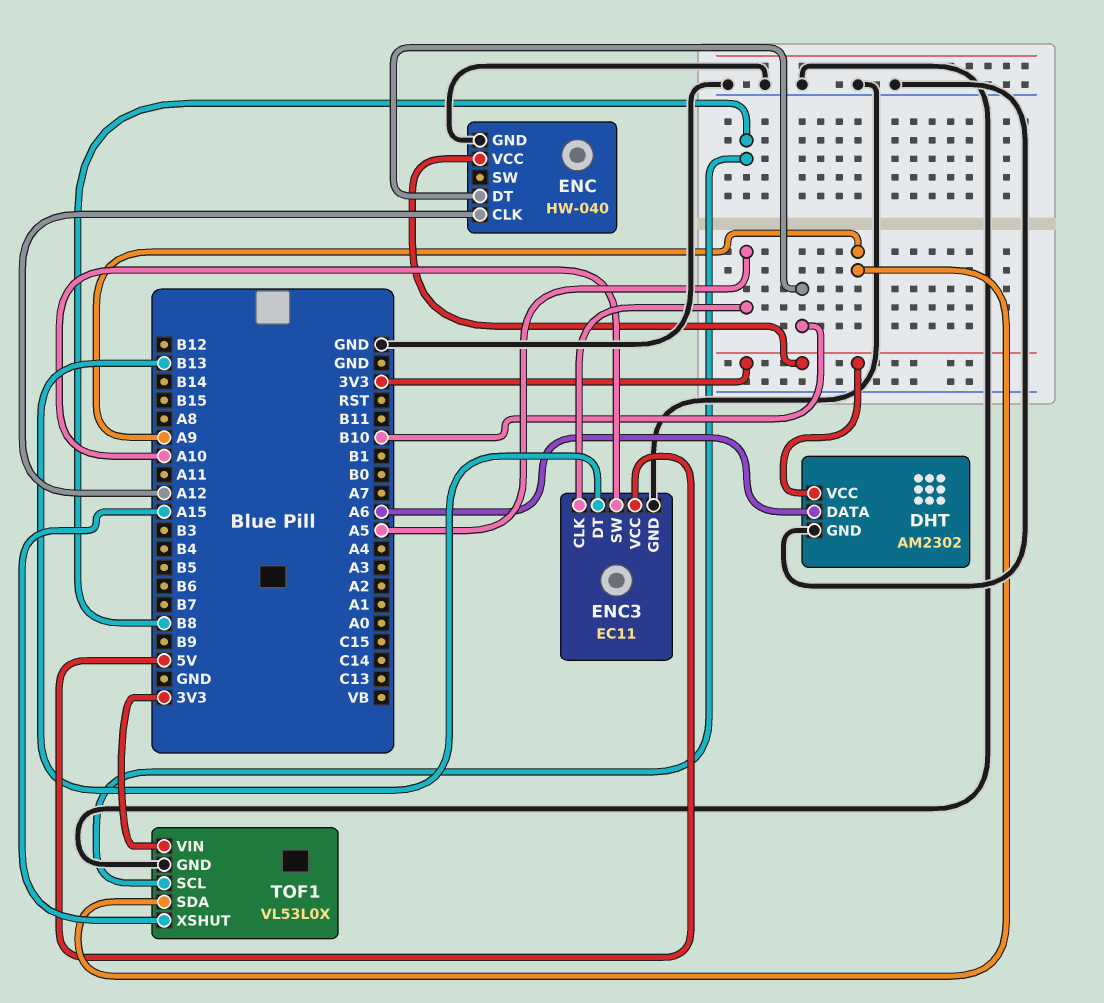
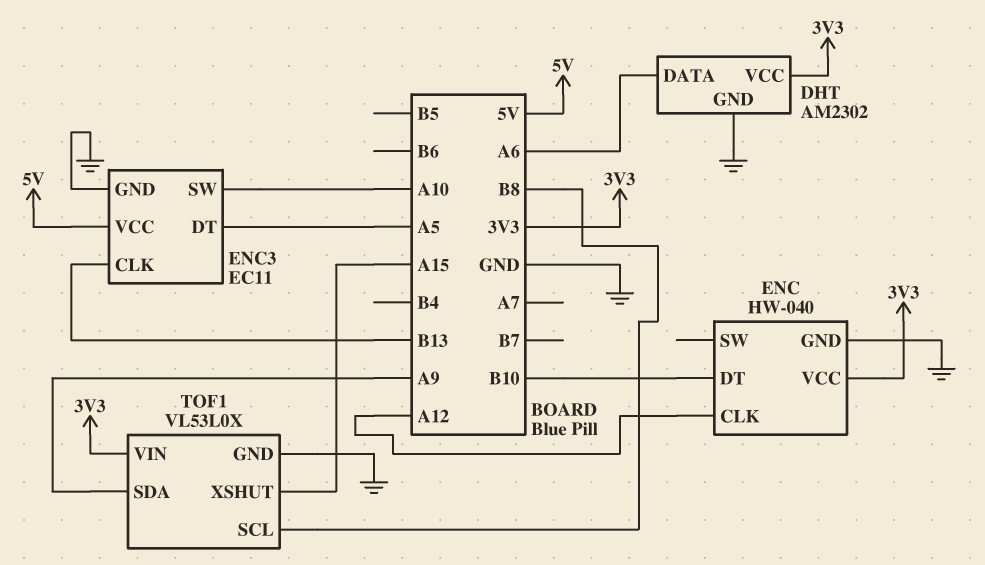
ENC3 pin CLK: A5 -> B13
ENC3 pin DT: B13 -> A5

